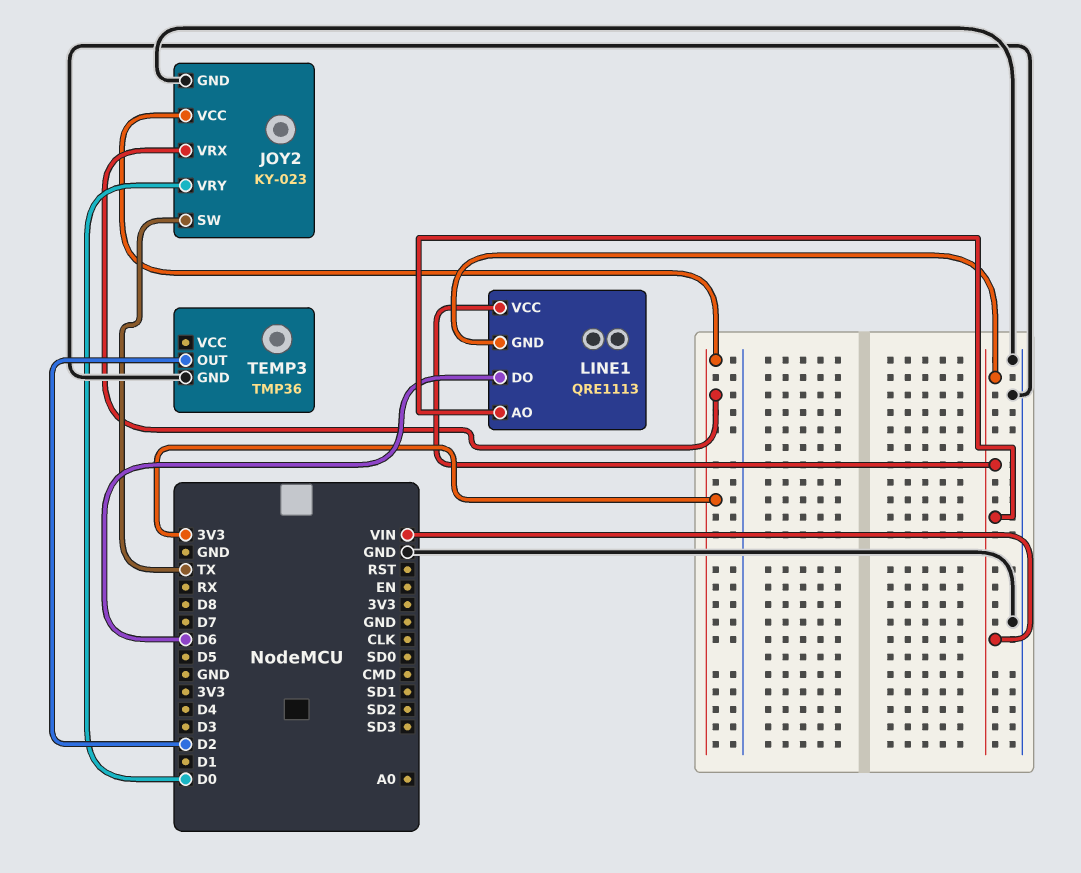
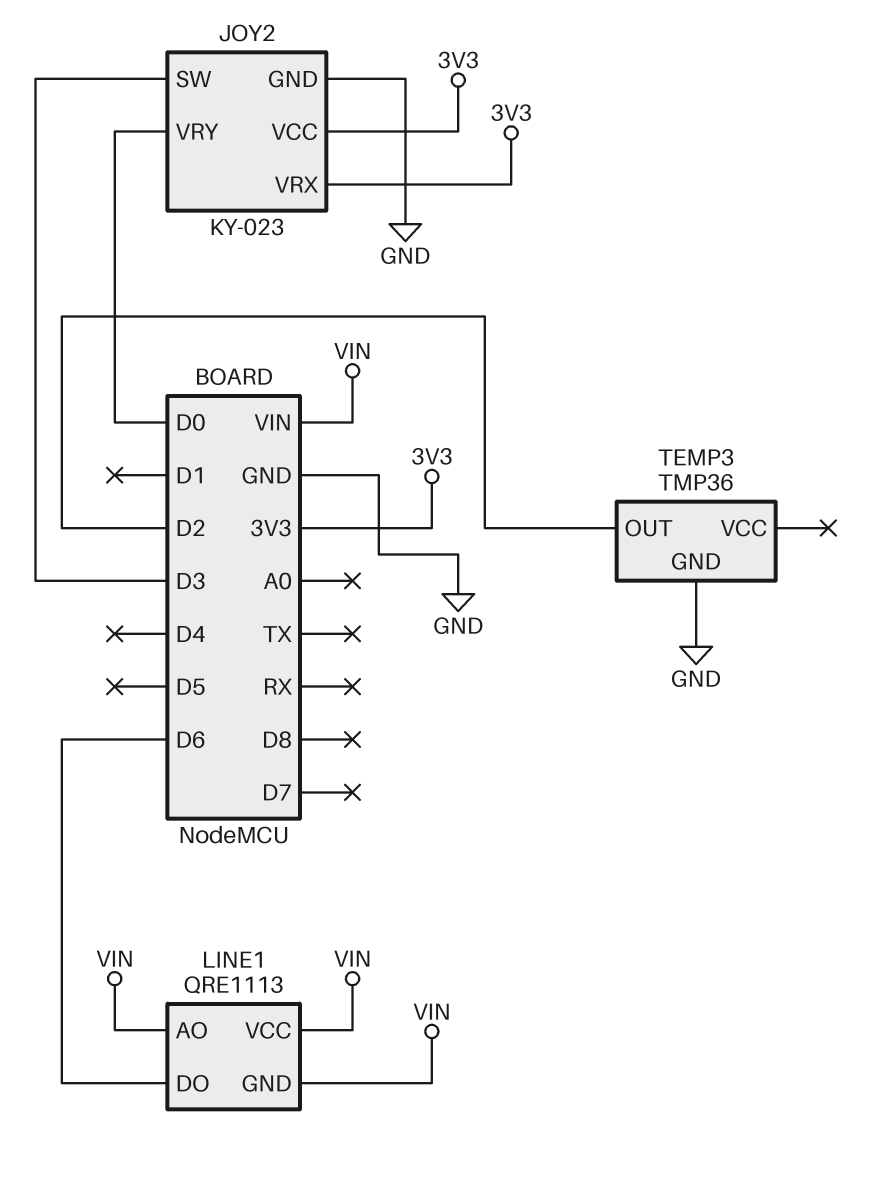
JOY2 pin SW: TX -> D3

